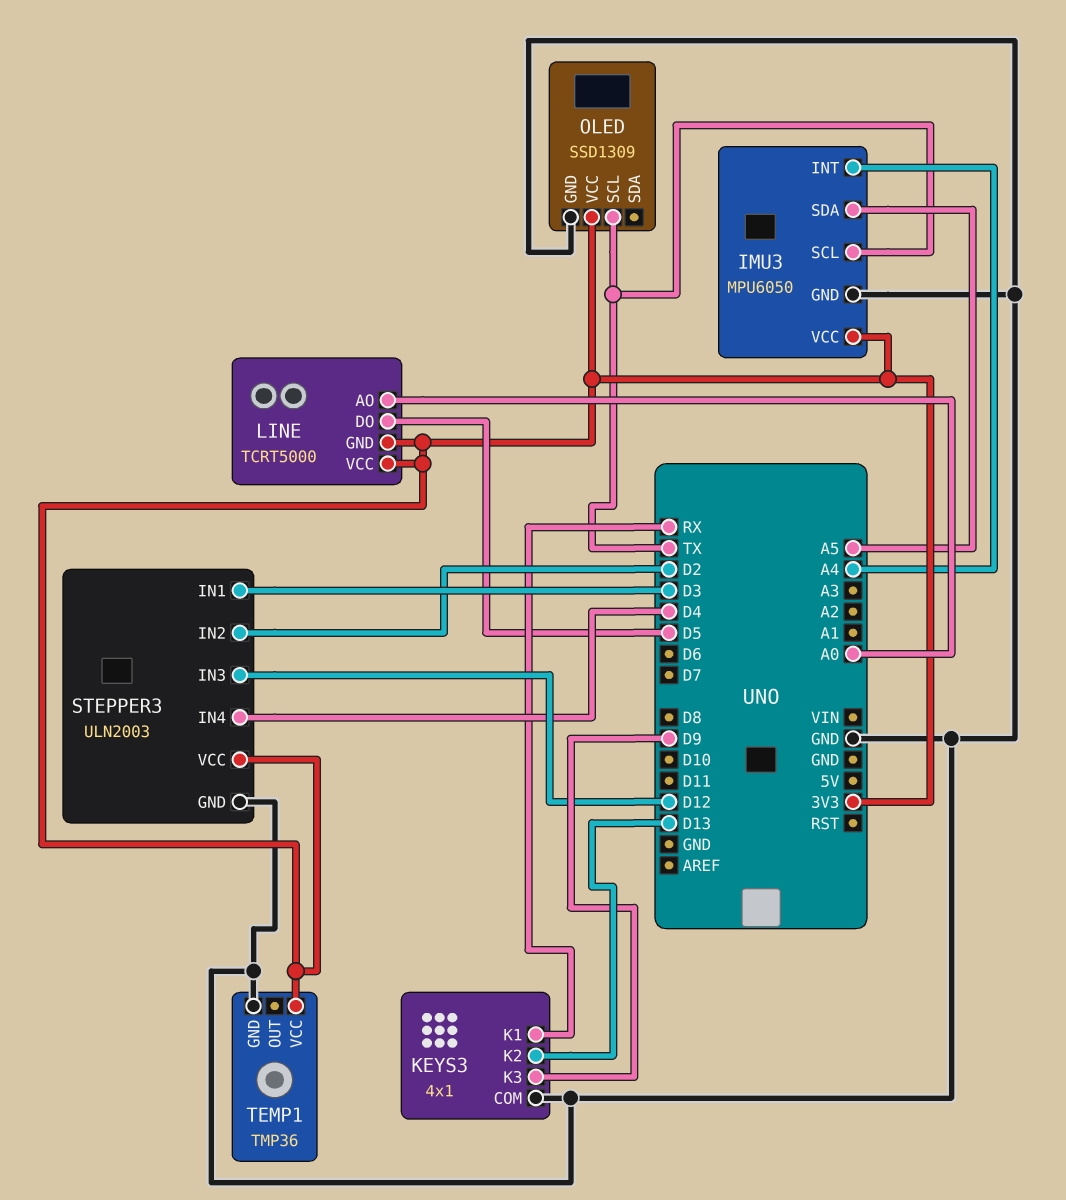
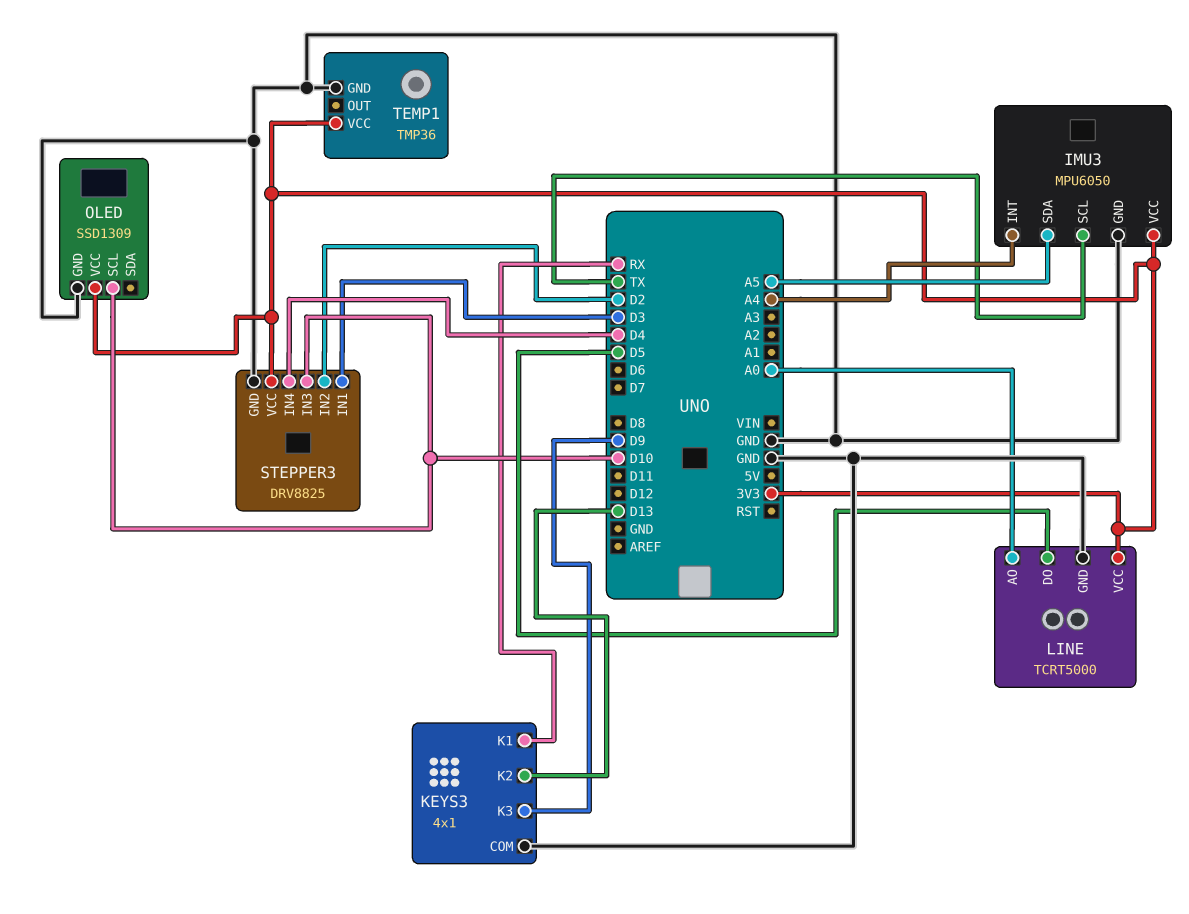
LINE pin GND: 3V3 -> GND
OLED pin SCL: TX -> D10
STEPPER3: ULN2003 -> DRV8825
STEPPER3 pin IN3: D12 -> D10

